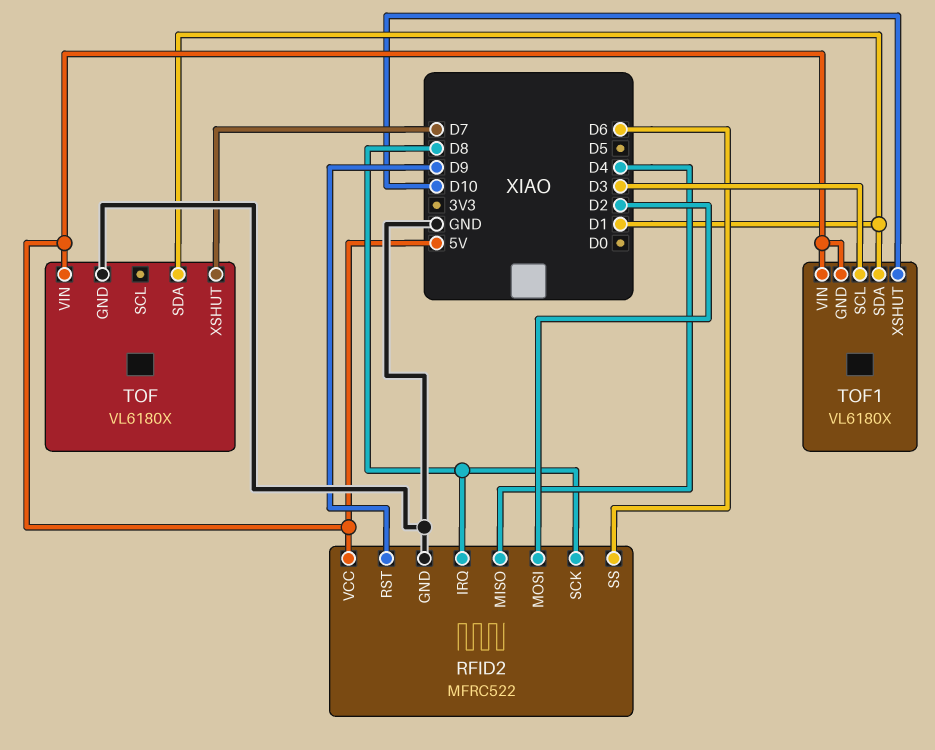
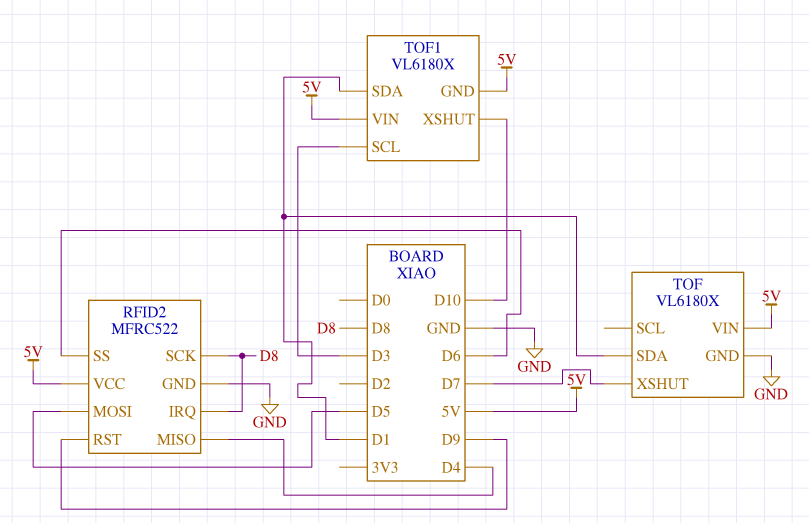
RFID2 pin MOSI: D2 -> D5

